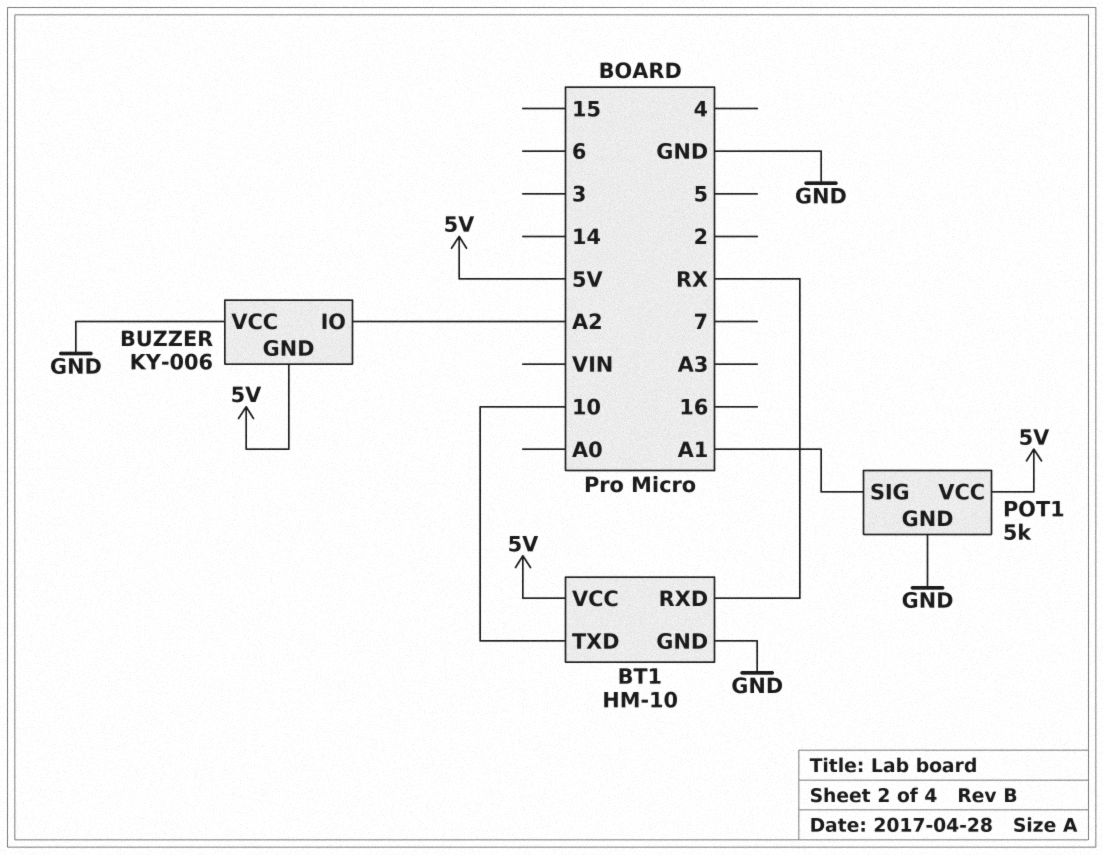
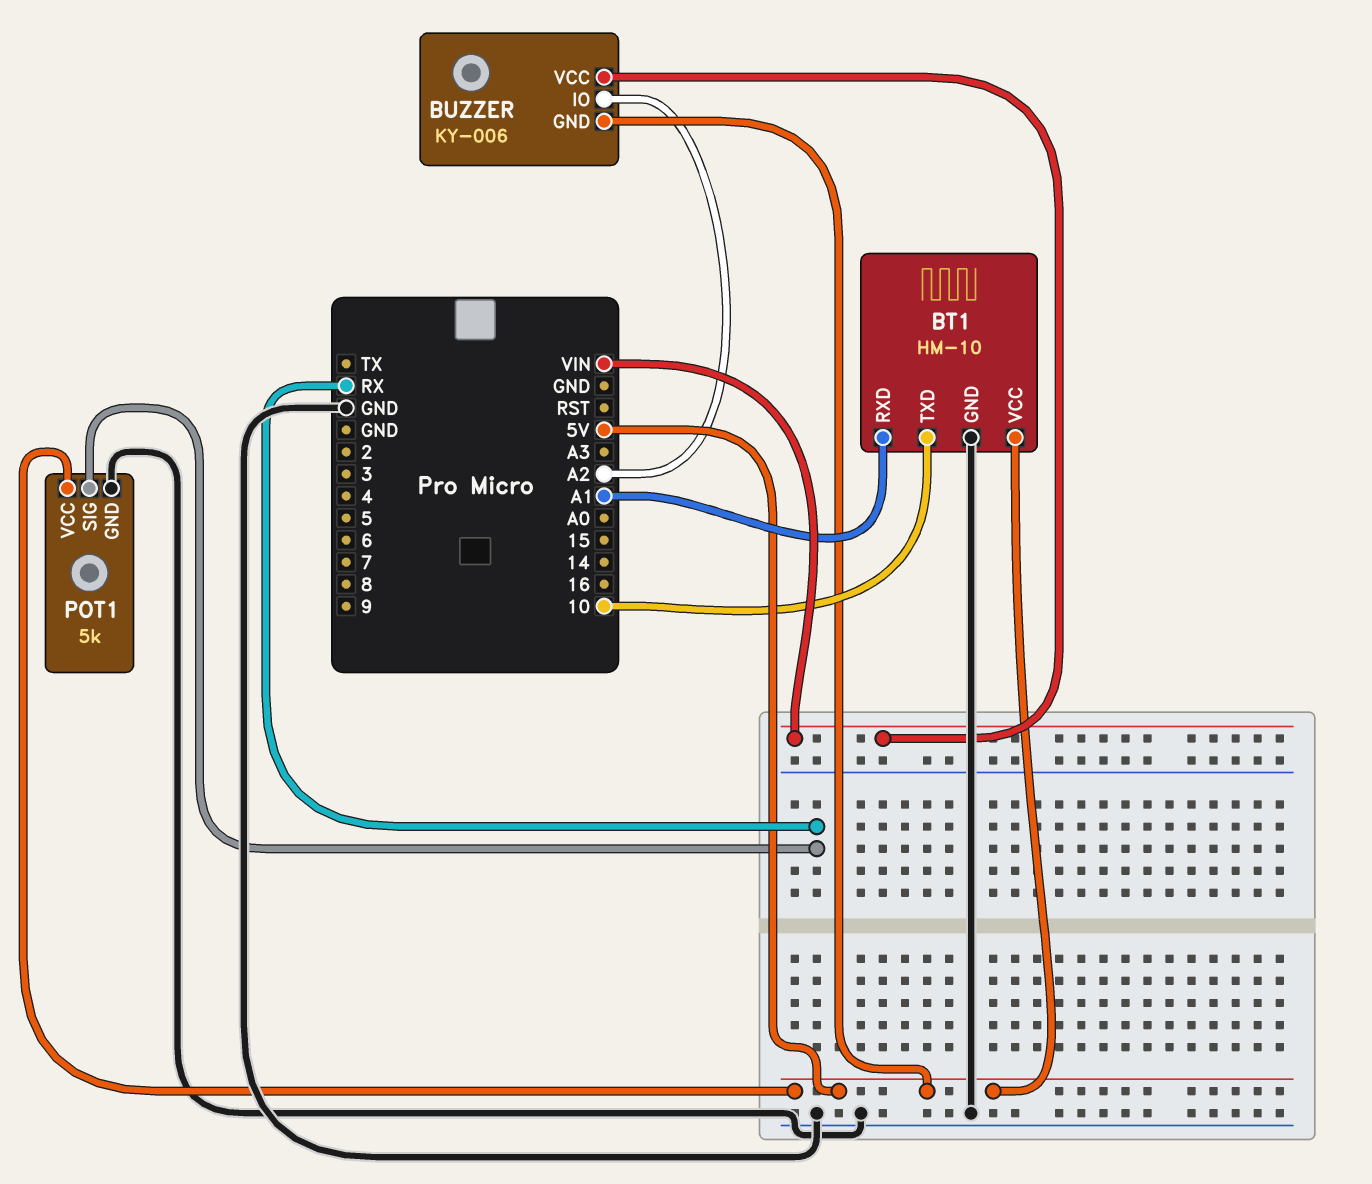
BT1 pin RXD: RX -> A1
BUZZER pin VCC: GND -> VIN
POT1 pin SIG: A1 -> RX

